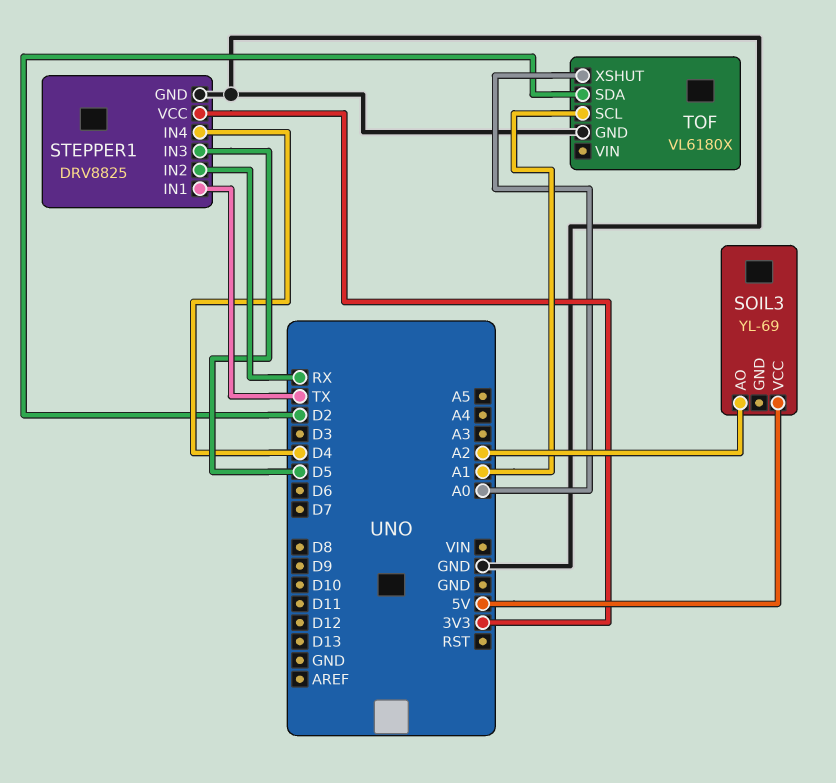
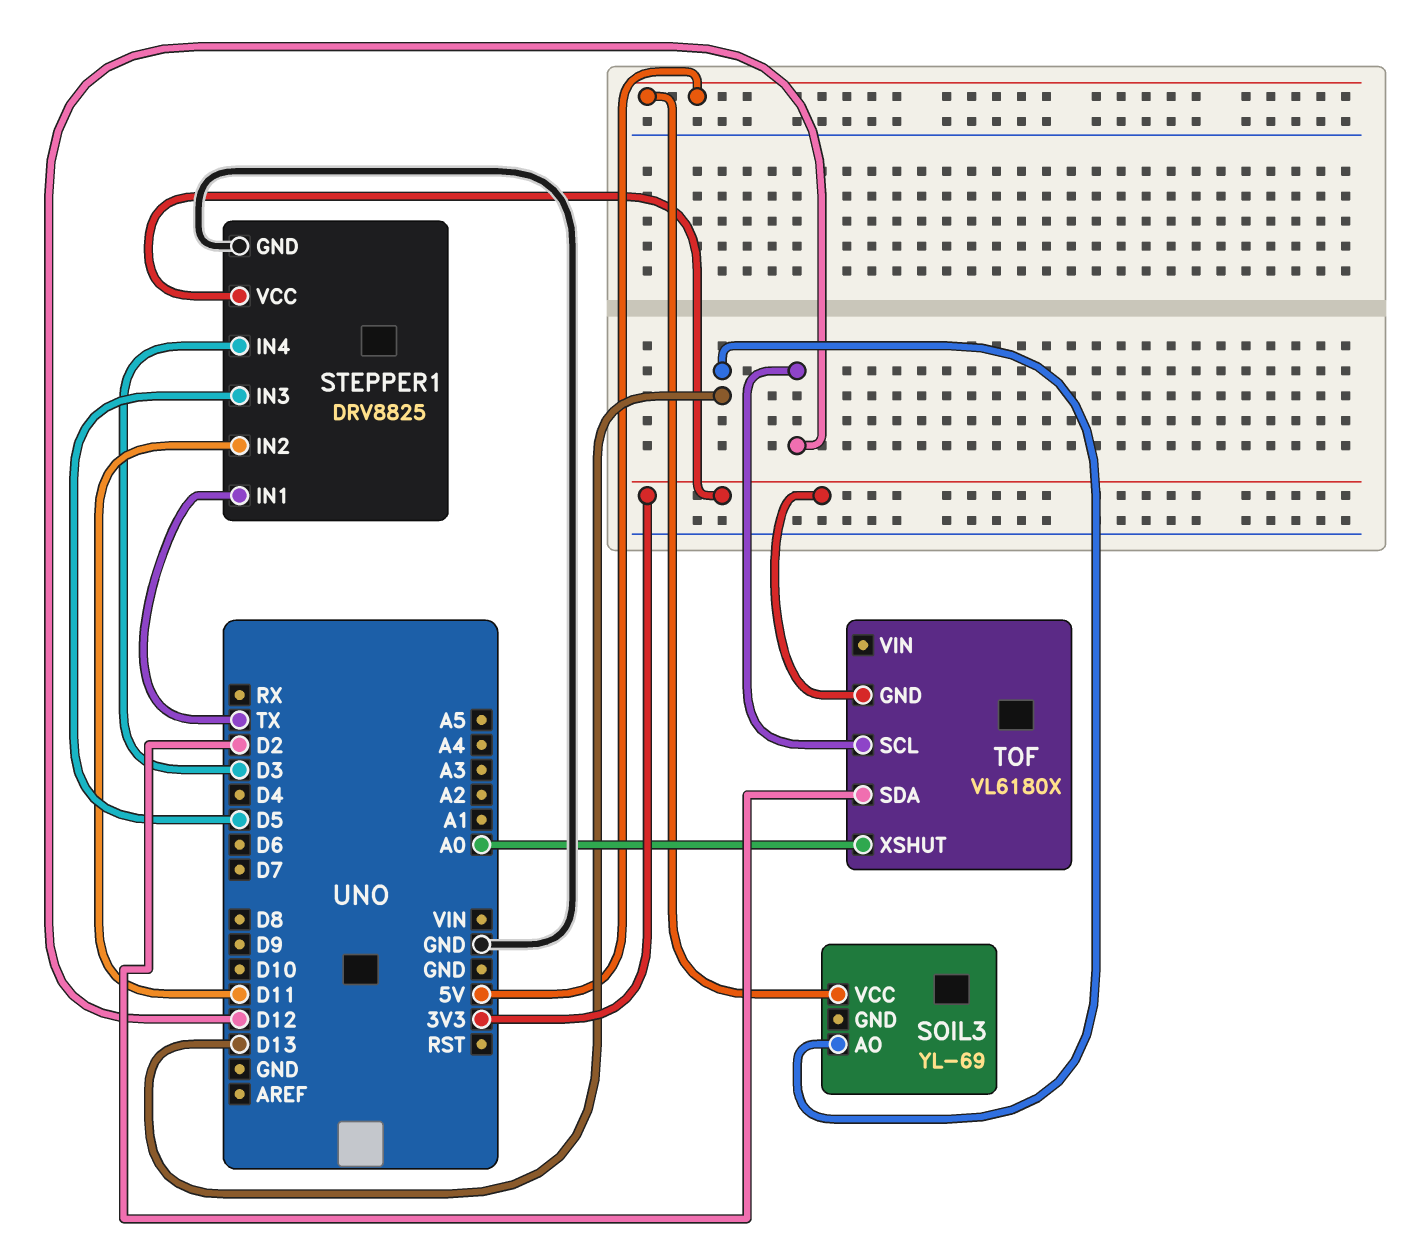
SOIL3 pin AO: A2 -> D13
STEPPER1 pin IN2: RX -> D11
STEPPER1 pin IN4: D4 -> D3
TOF pin GND: GND -> 3V3
TOF pin SCL: A1 -> D12

